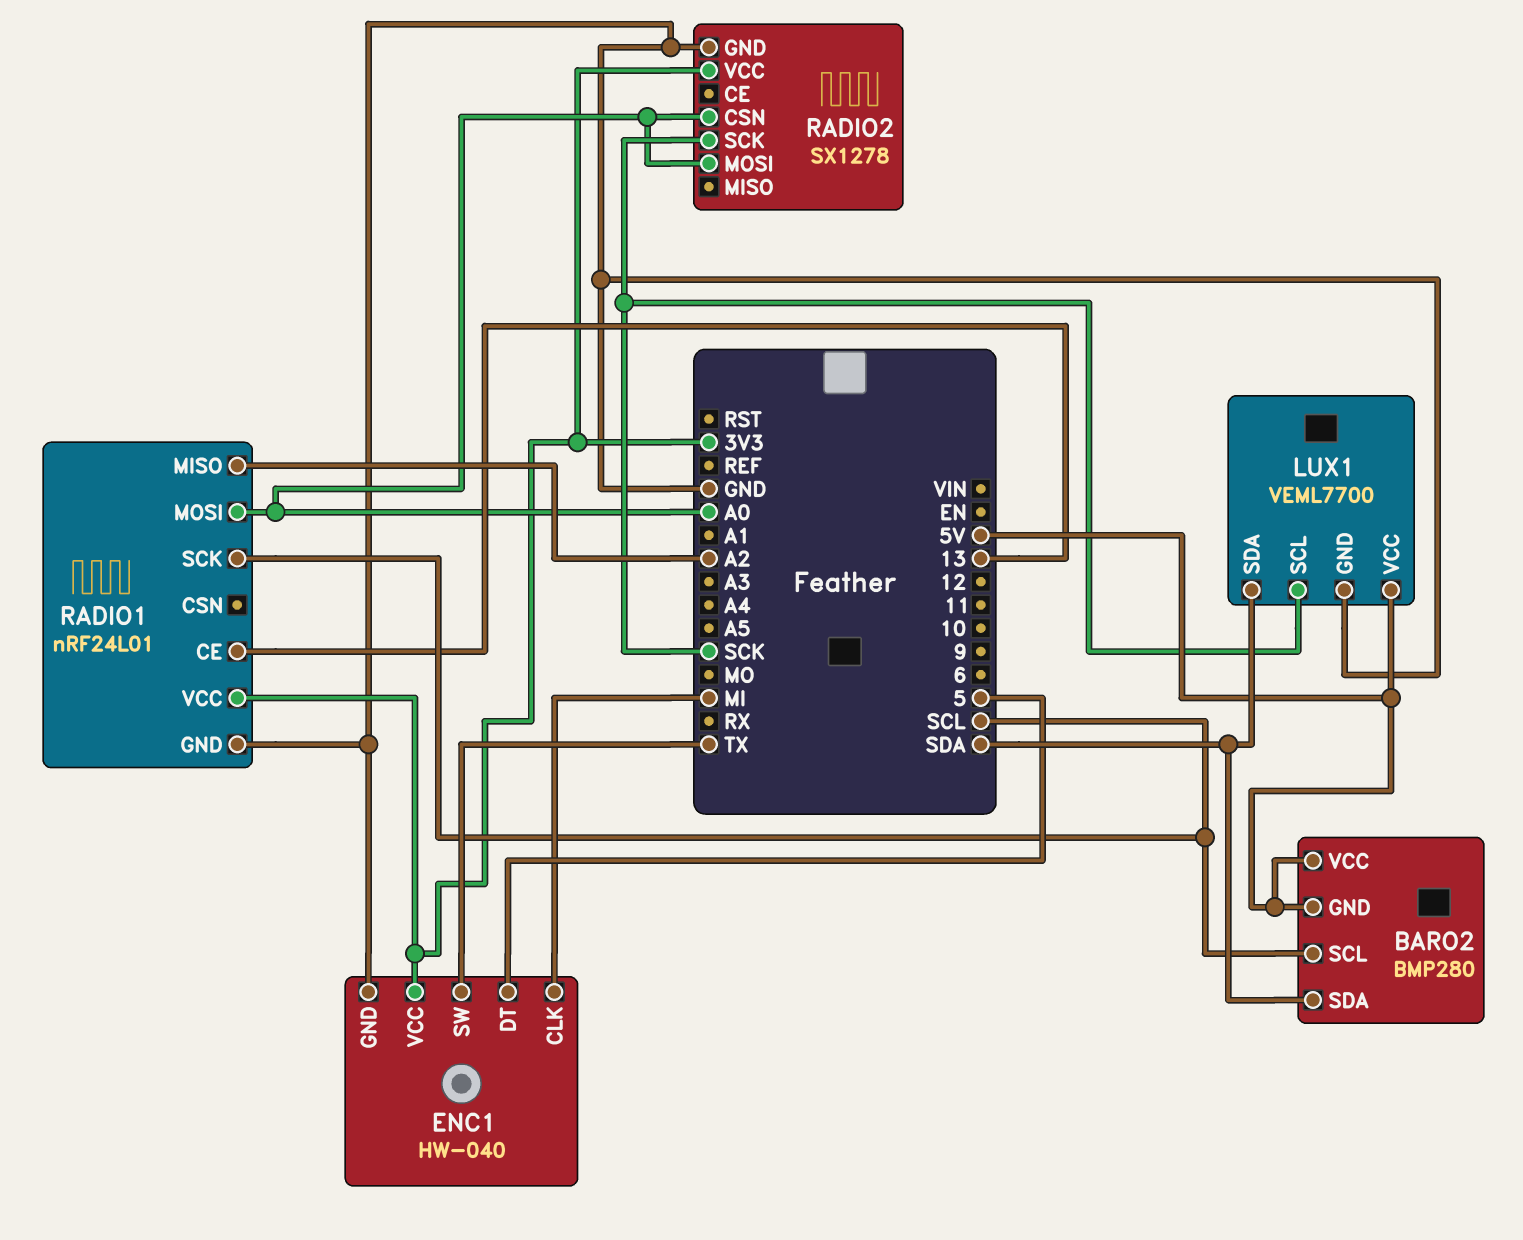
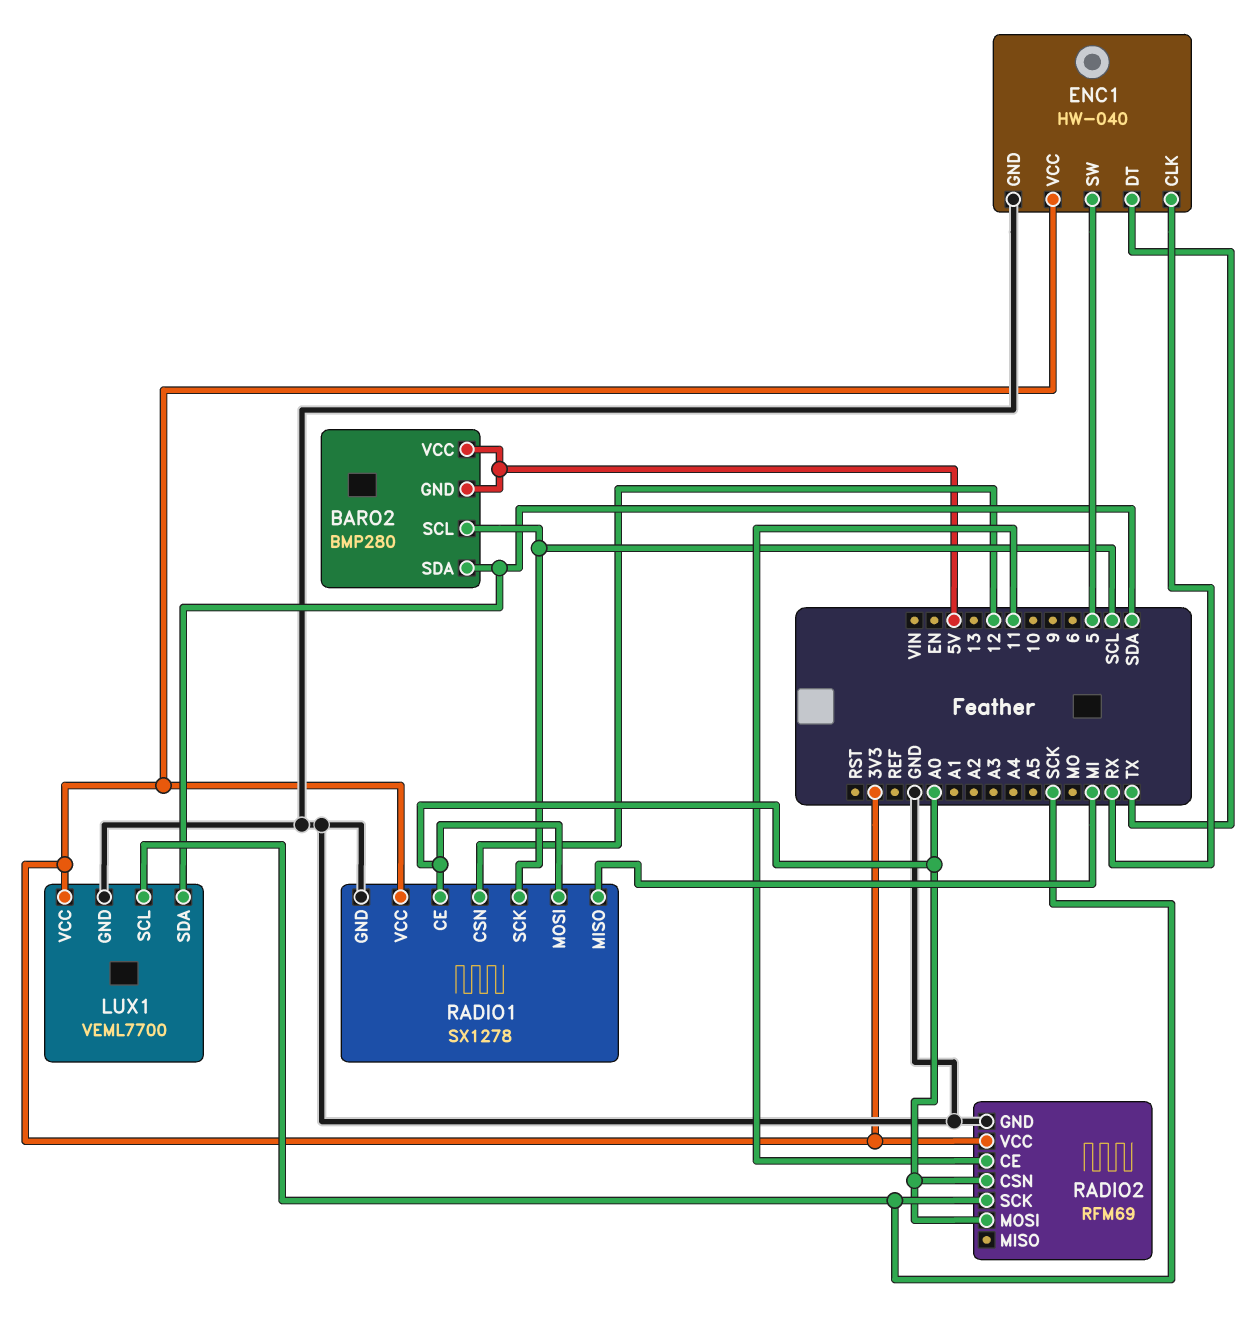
ENC1 pin CLK: MI -> RX
ENC1 pin DT: 5 -> TX
ENC1 pin SW: TX -> 5
LUX1 pin VCC: 5V -> 3V3
RADIO1: nRF24L01 -> SX1278
RADIO1 pin CE: 13 -> A0
RADIO1 pin CSN: none -> 12
RADIO1 pin MISO: A2 -> MI
RADIO2: SX1278 -> RFM69
RADIO2 pin CE: none -> 11

